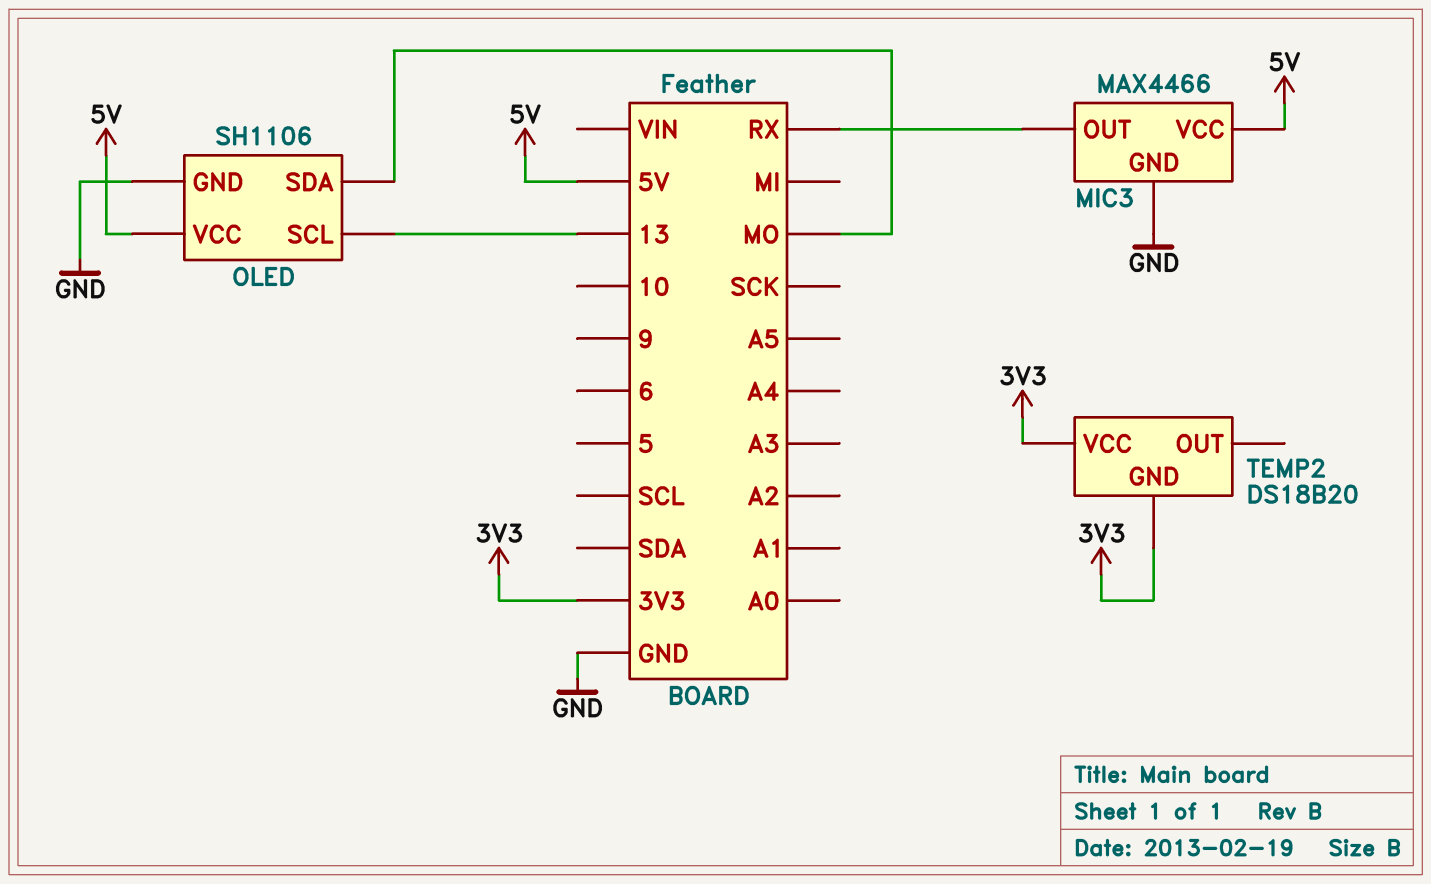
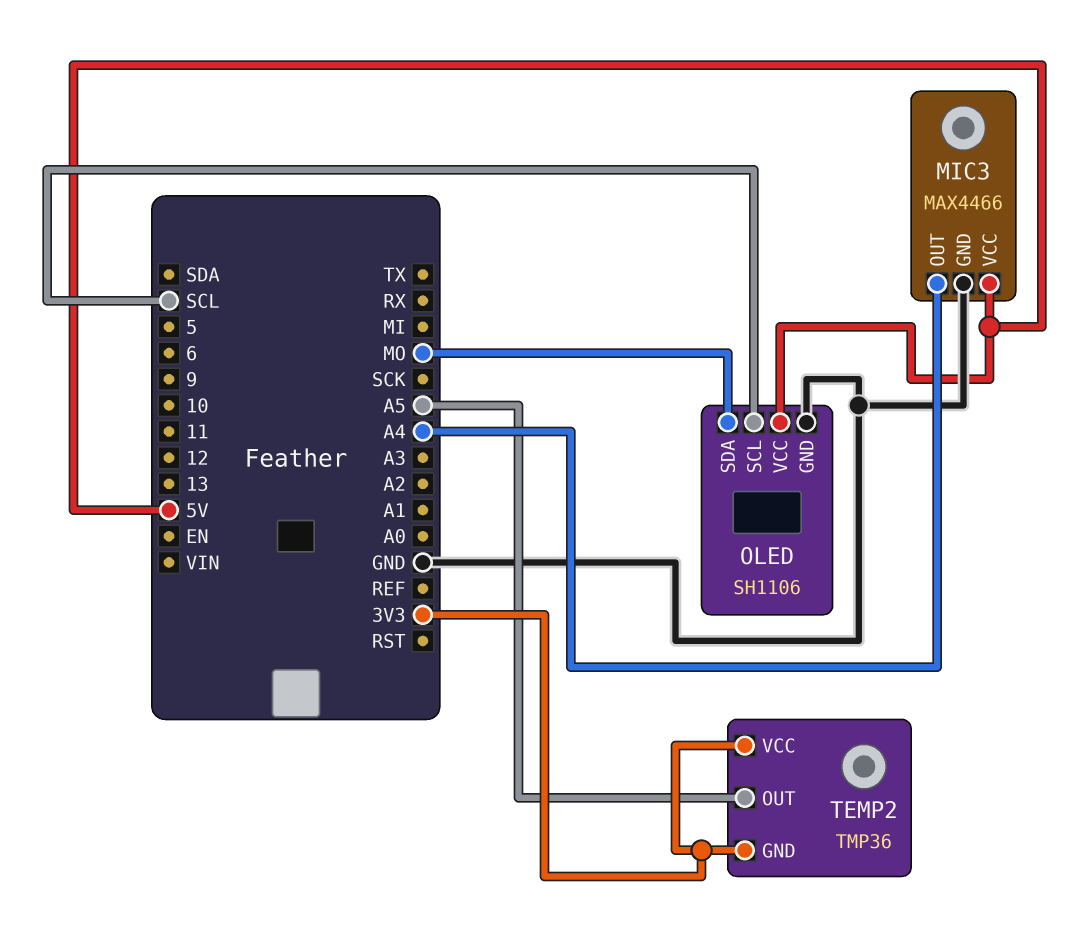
MIC3 pin OUT: RX -> A4
OLED pin SCL: 13 -> SCL
TEMP2: DS18B20 -> TMP36
TEMP2 pin OUT: none -> A5

